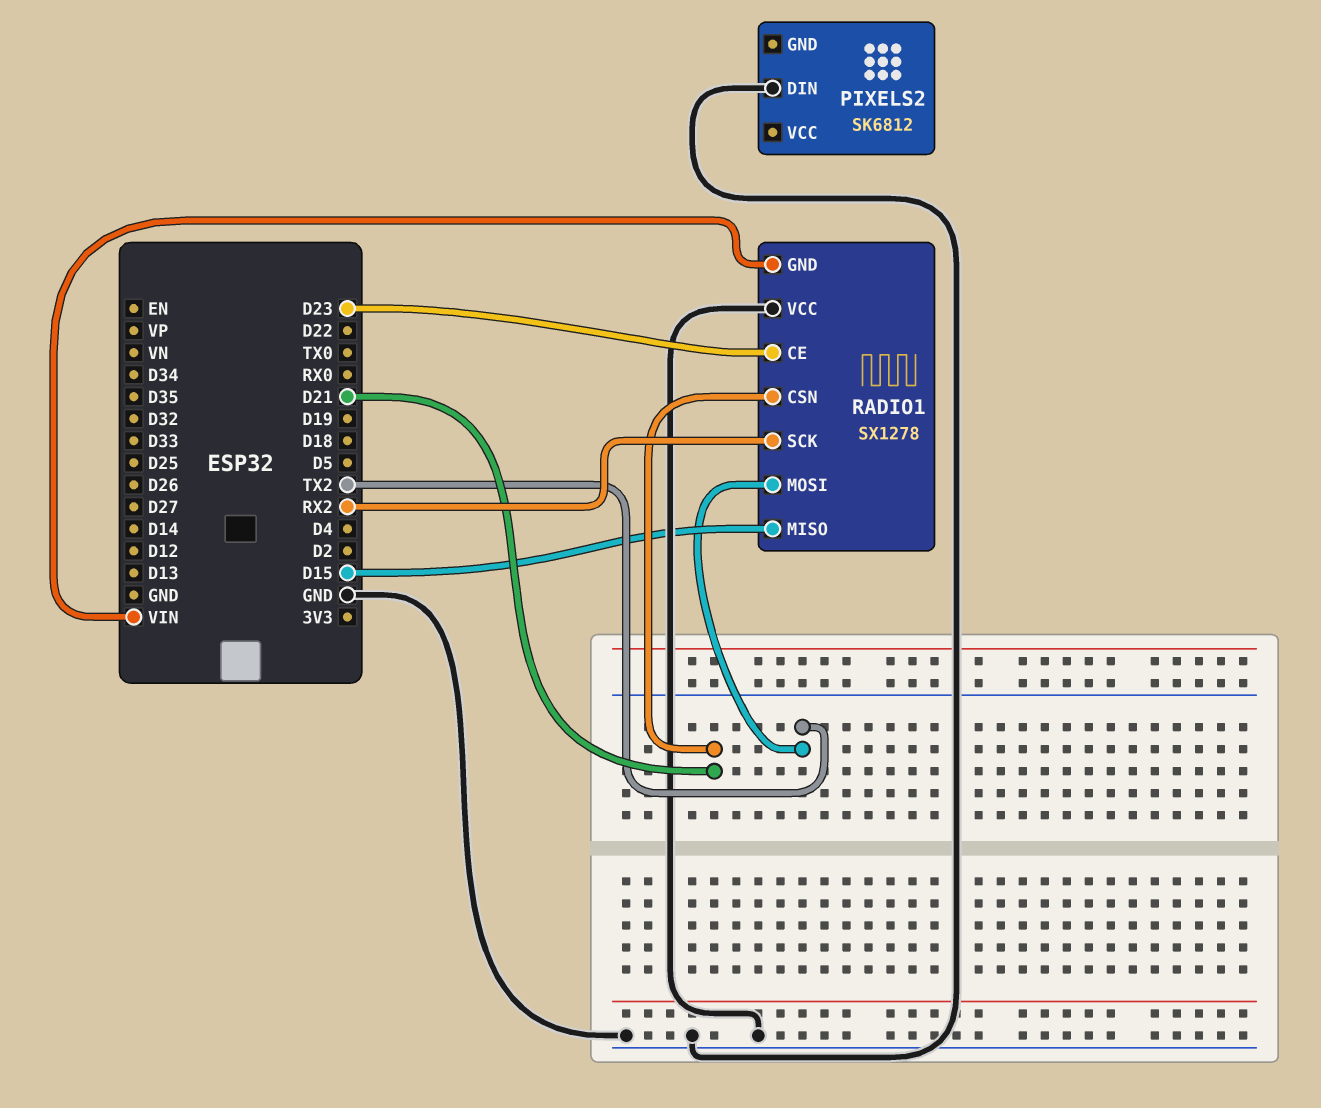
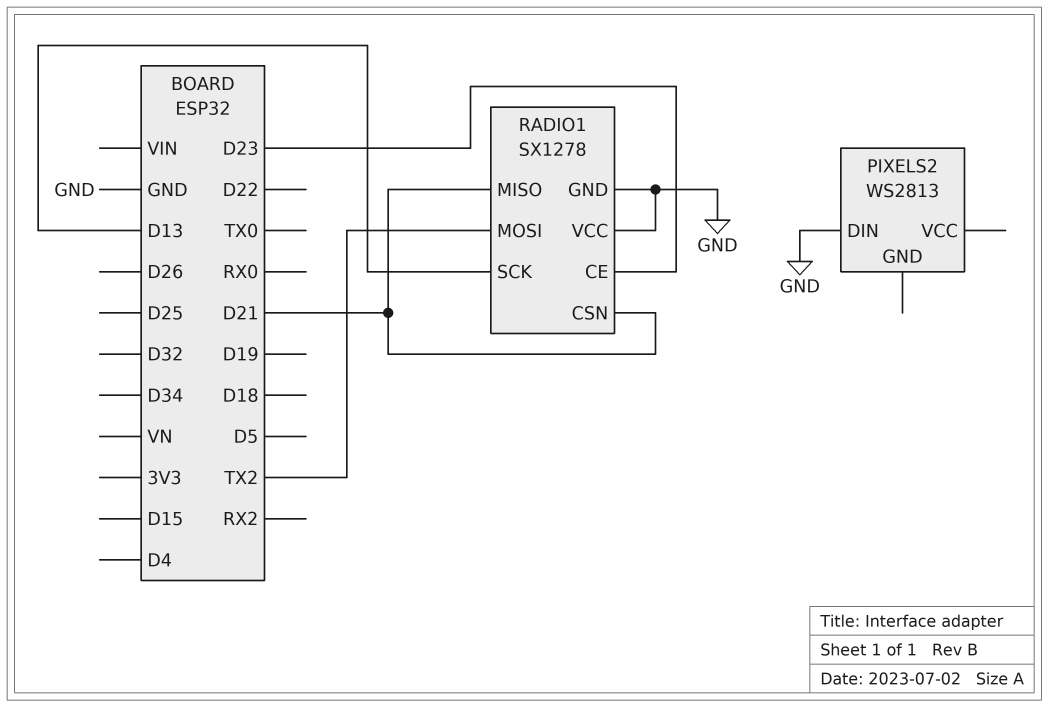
PIXELS2: SK6812 -> WS2813
RADIO1 pin GND: VIN -> GND
RADIO1 pin MISO: D15 -> D21
RADIO1 pin SCK: RX2 -> D13

